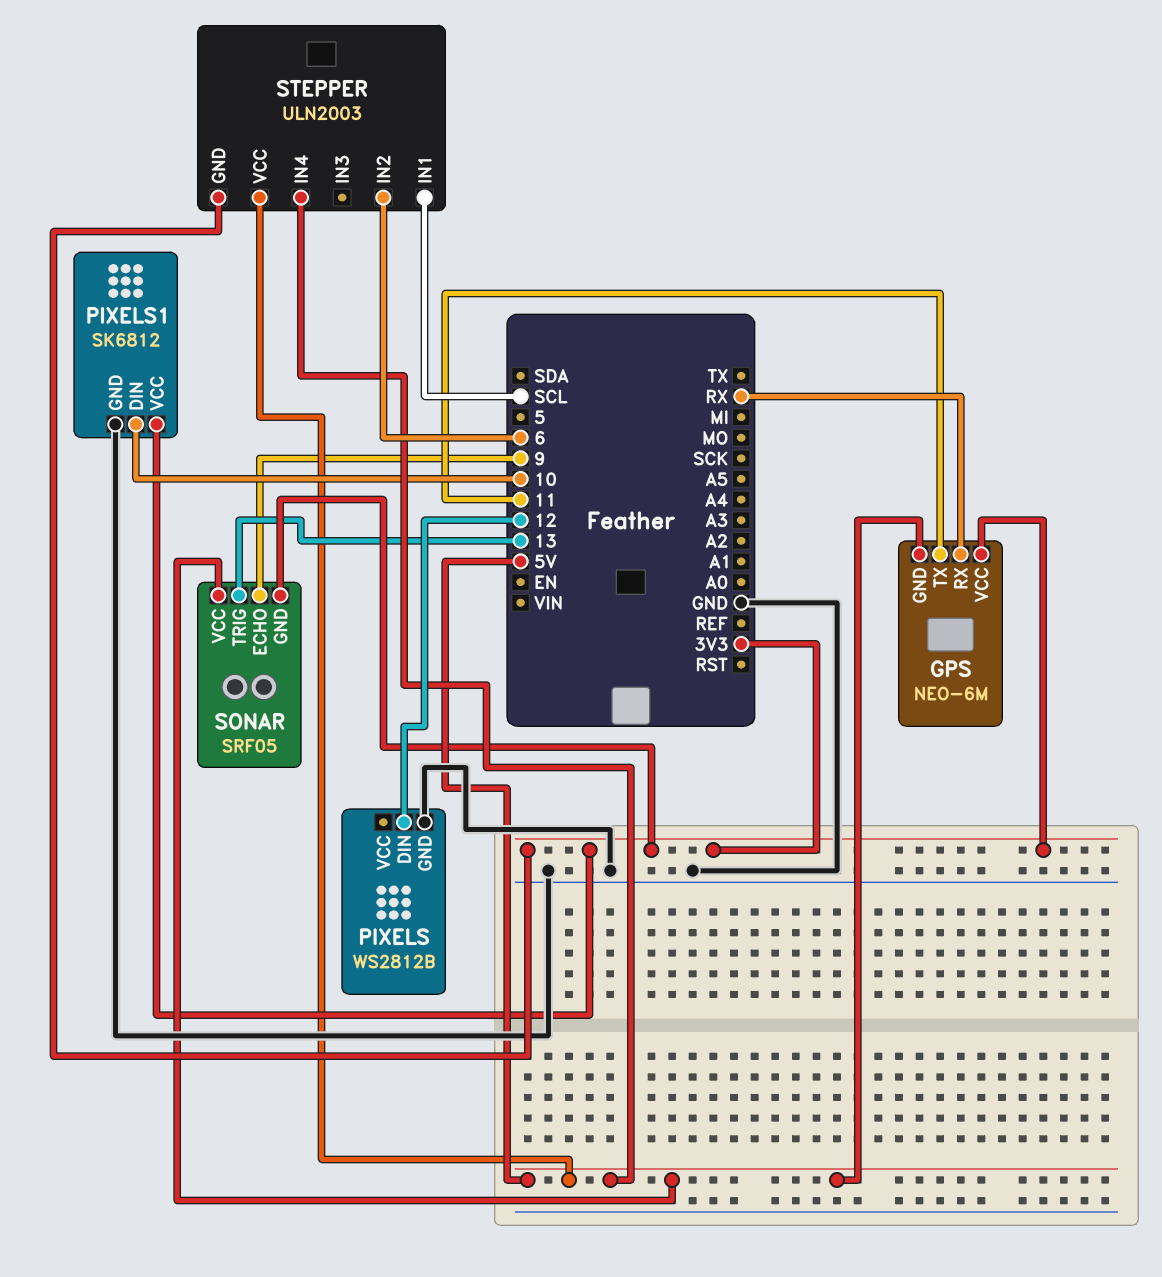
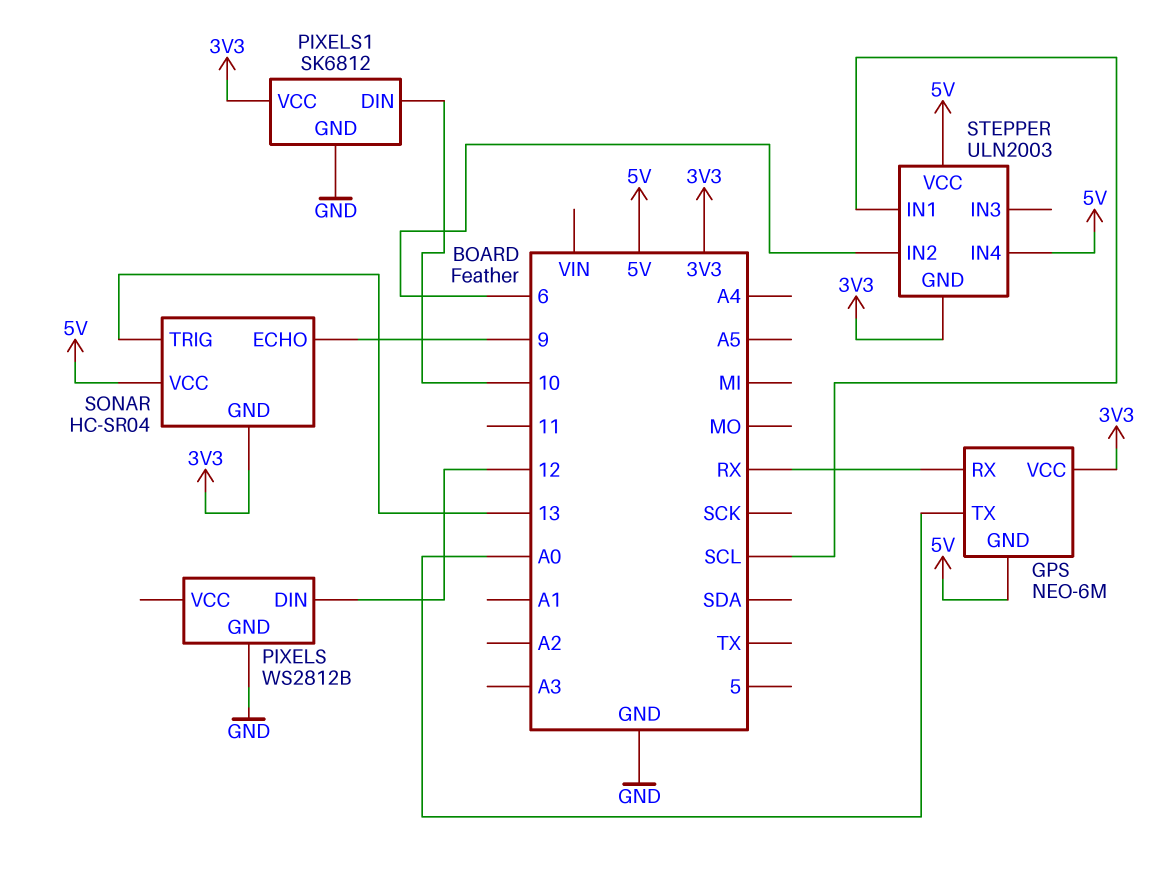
GPS pin TX: 11 -> A0
SONAR: SRF05 -> HC-SR04

